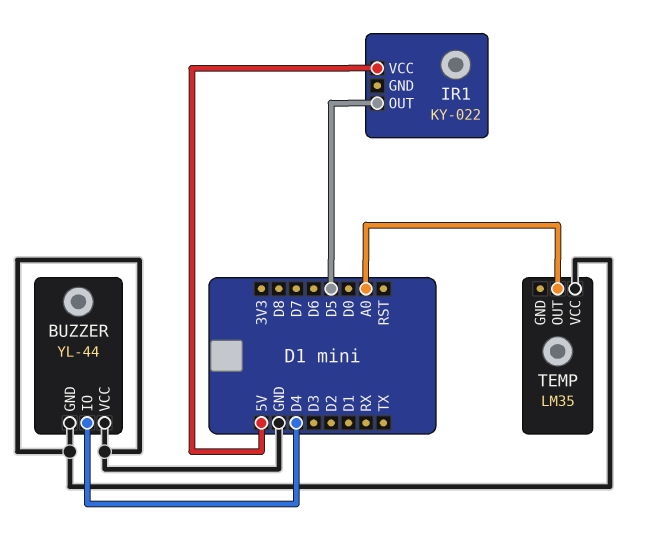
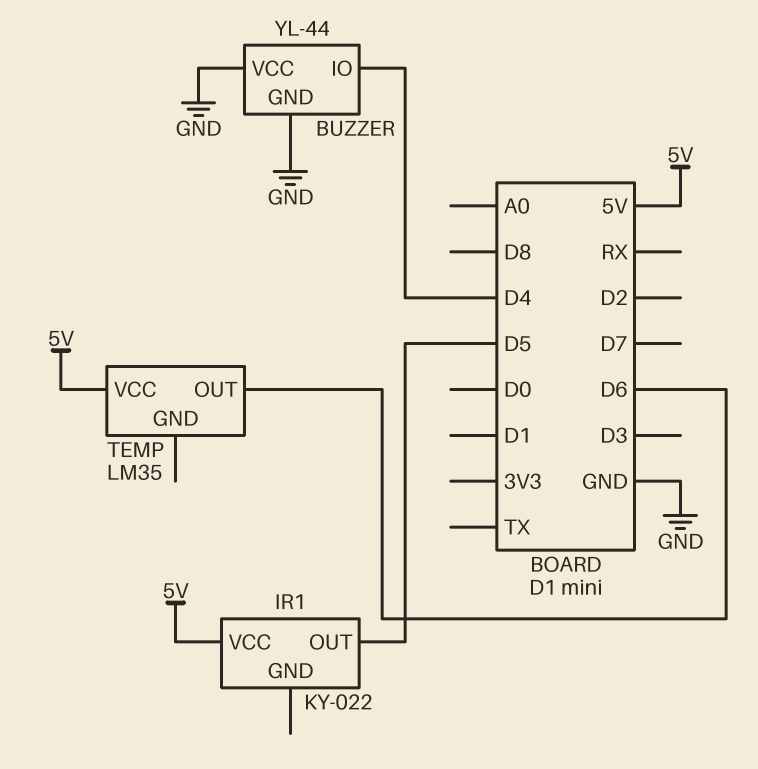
TEMP pin OUT: A0 -> D6
TEMP pin VCC: GND -> 5V

